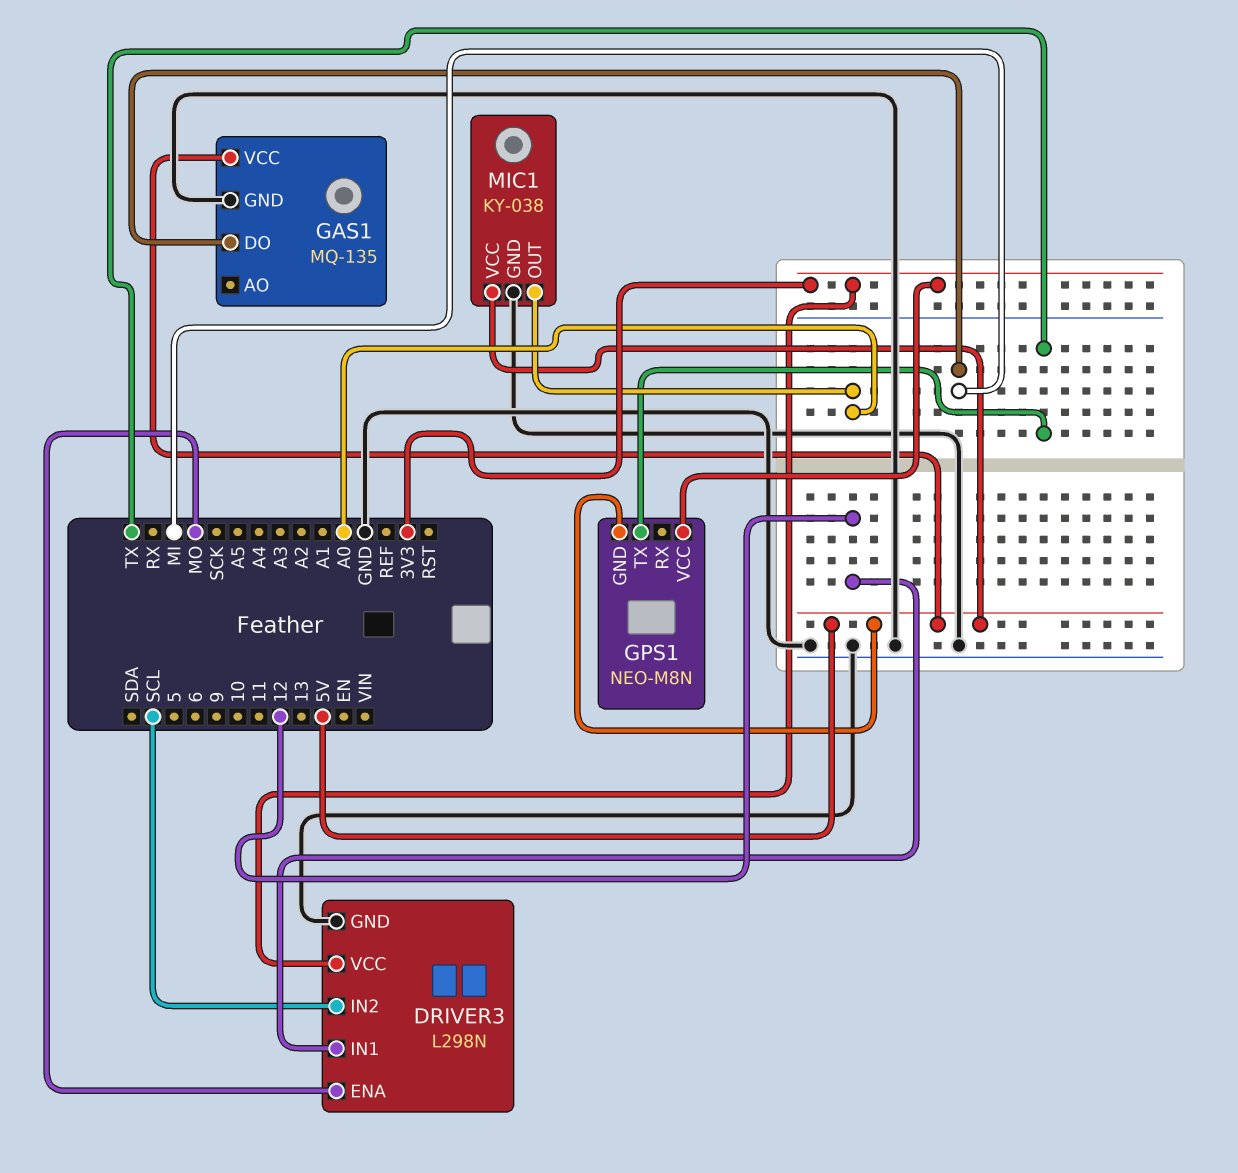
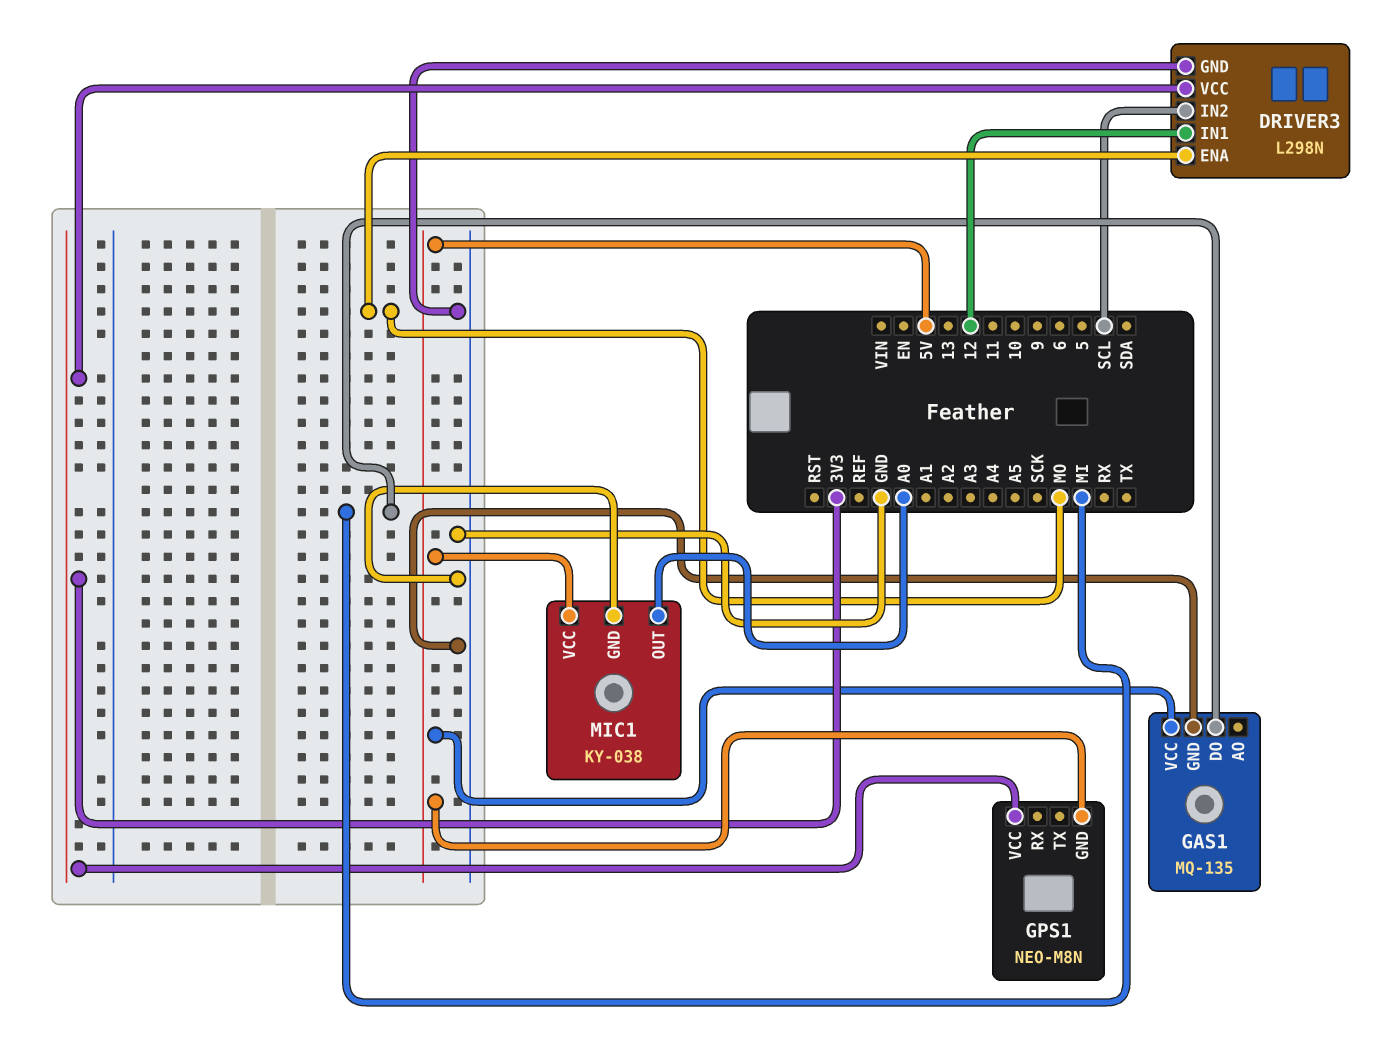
GPS1 pin TX: TX -> none

